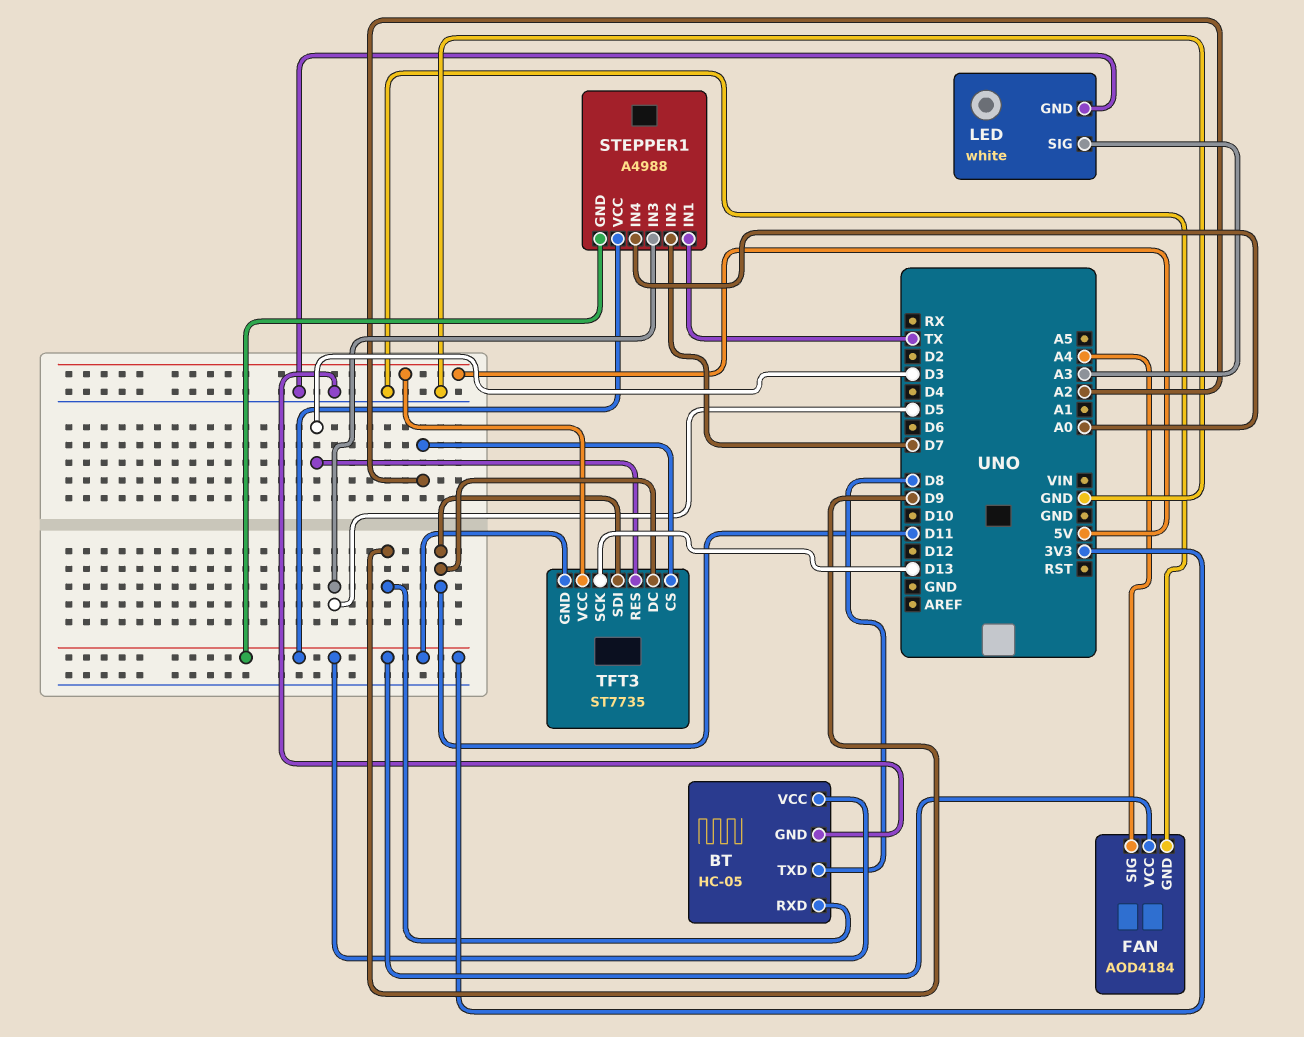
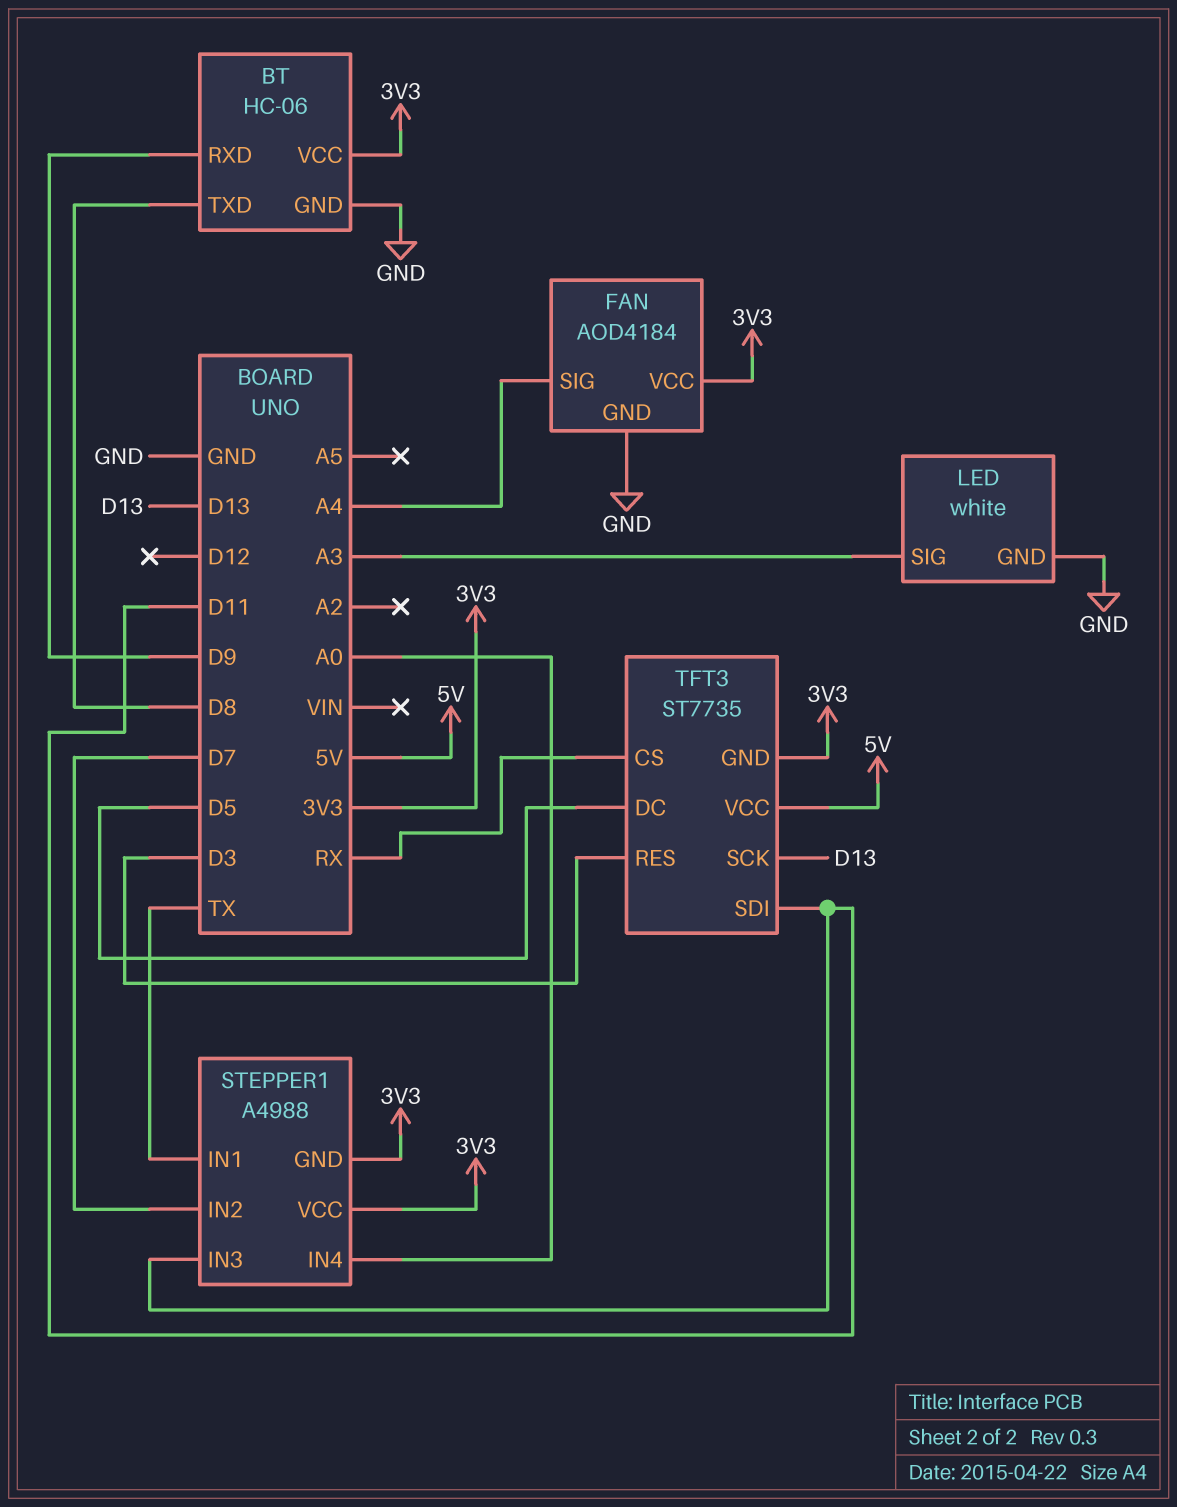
BT: HC-05 -> HC-06
STEPPER1 pin IN3: D5 -> D11
TFT3 pin CS: A2 -> RX
TFT3 pin DC: D11 -> D5

